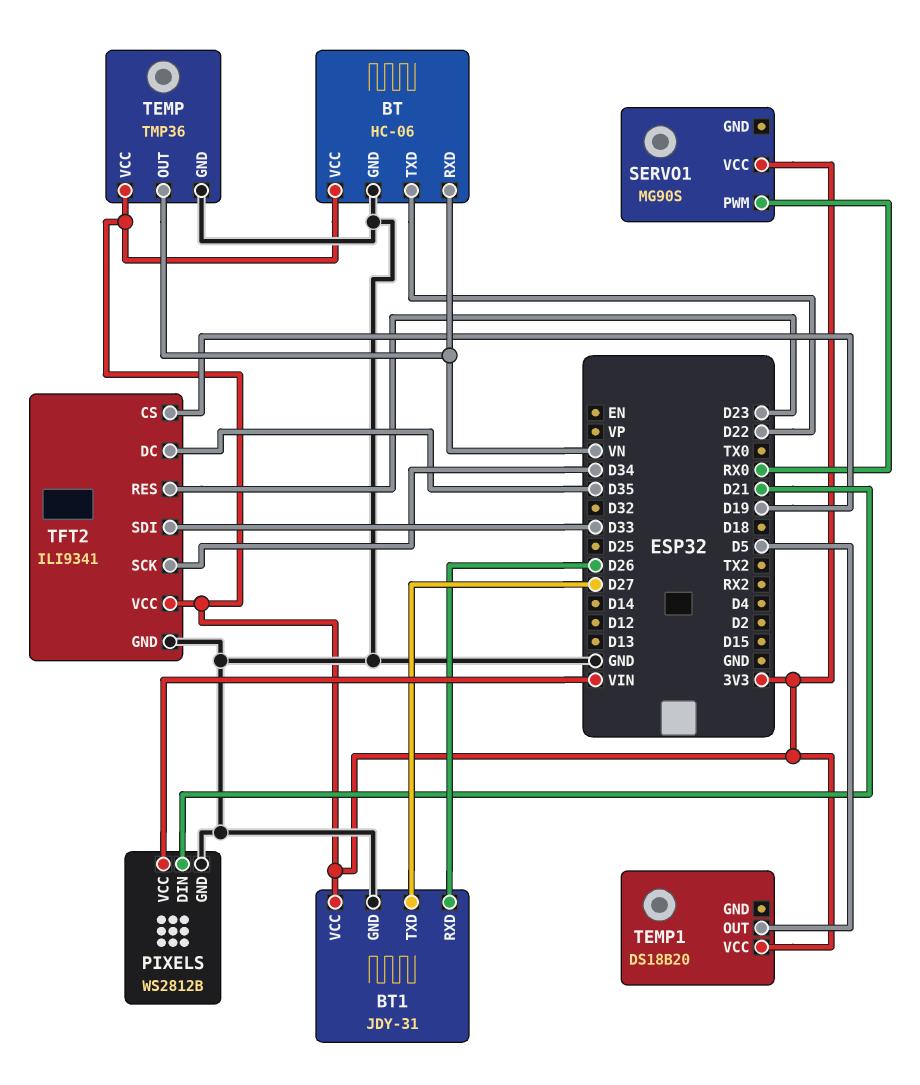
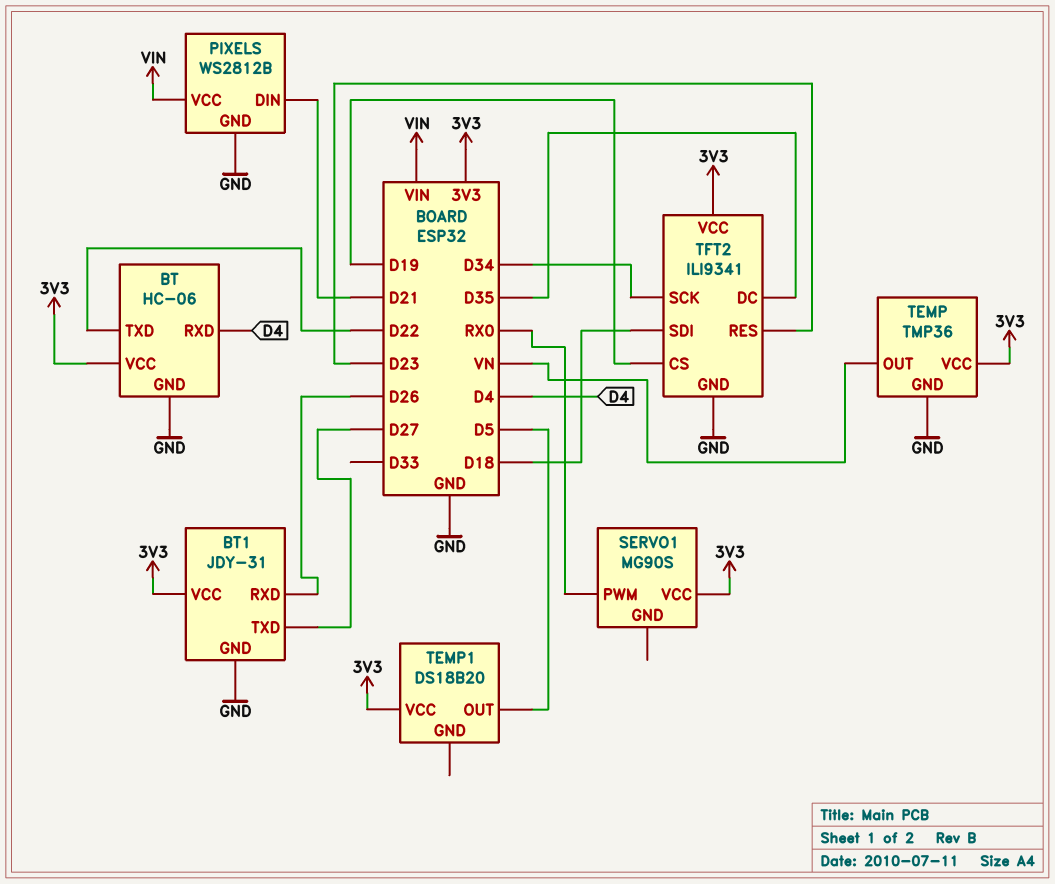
BT pin RXD: VN -> D4
TFT2 pin SDI: D33 -> D18

